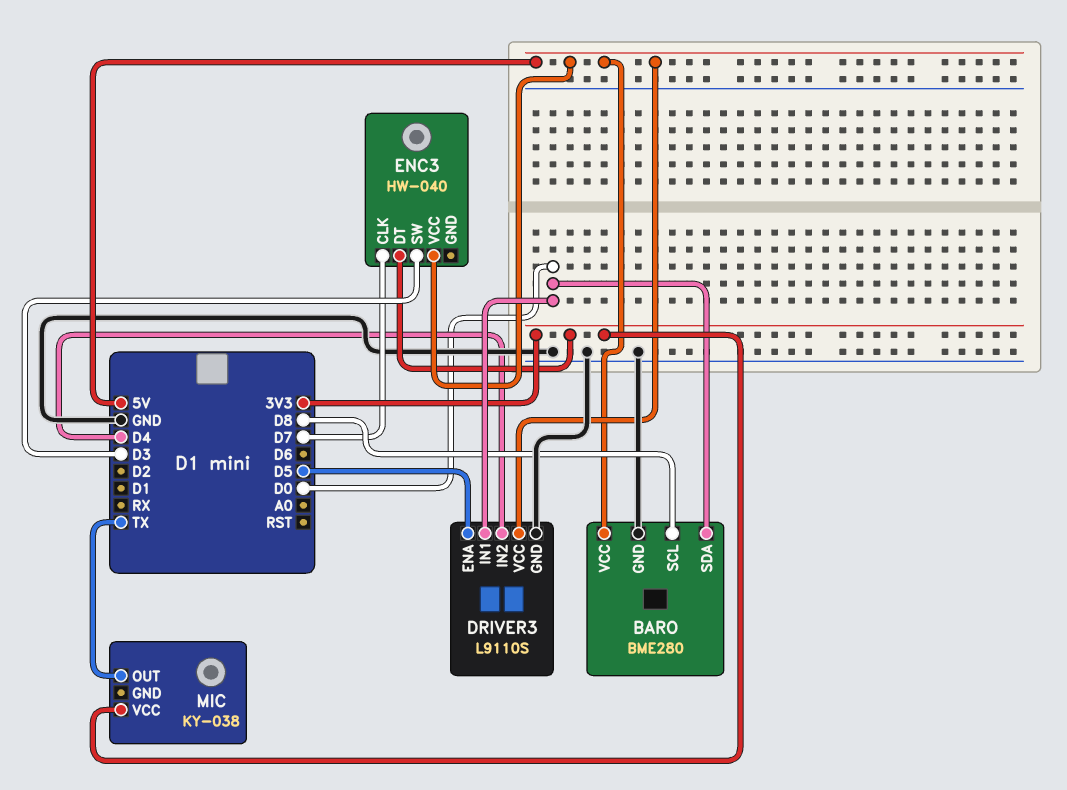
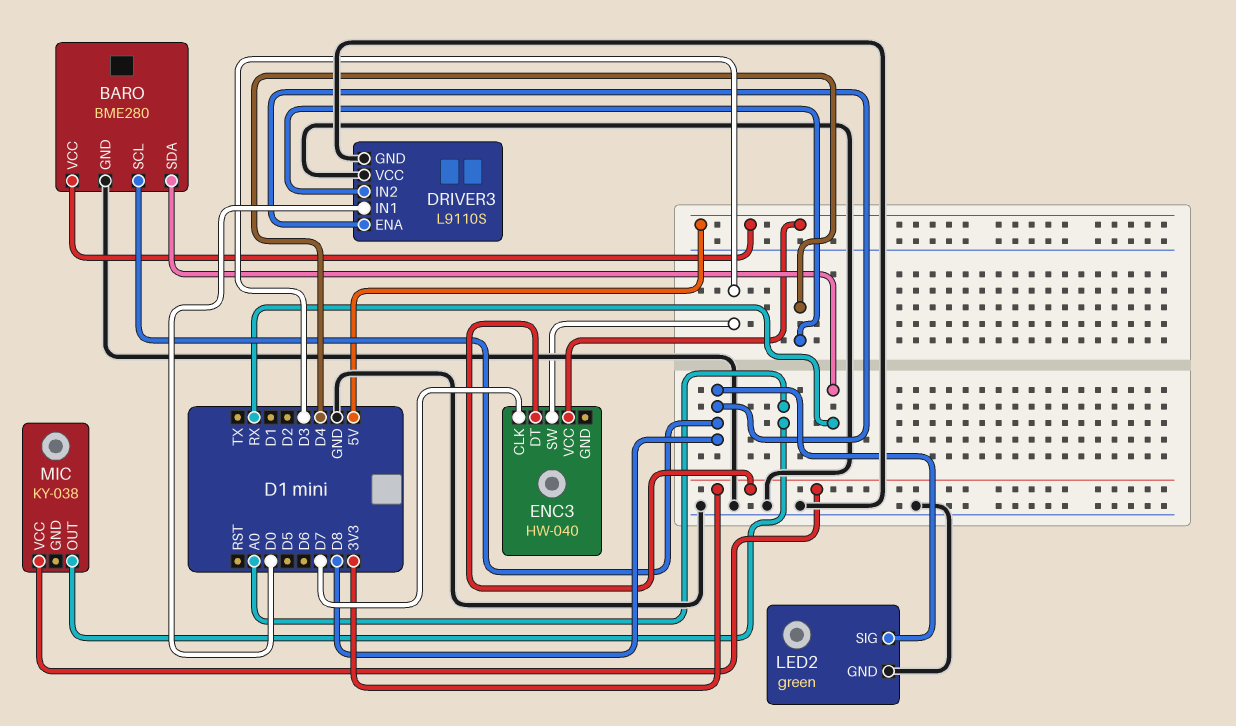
BARO pin SDA: D0 -> RX
DRIVER3 pin ENA: D5 -> D8
DRIVER3 pin VCC: 5V -> GND
LED2: none -> green
LED2 pin GND: none -> GND
LED2 pin SIG: none -> D8
MIC pin OUT: TX -> A0

